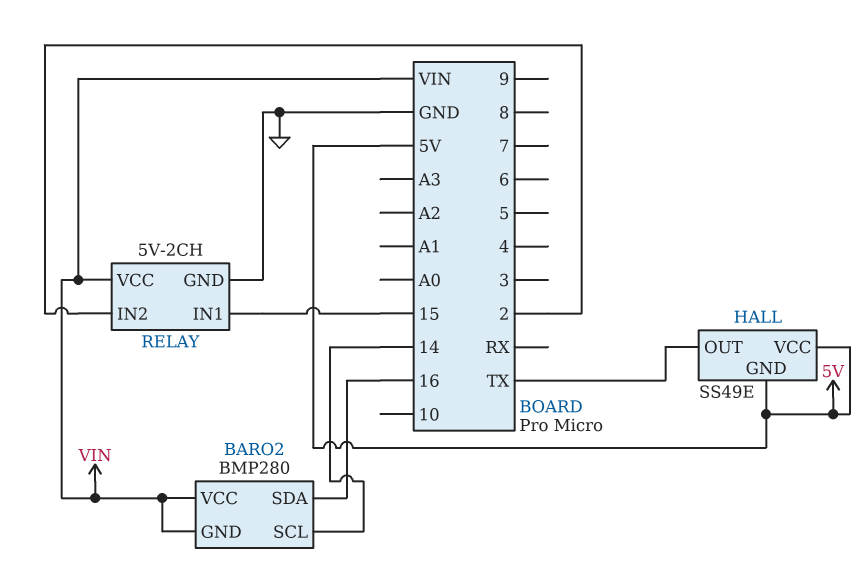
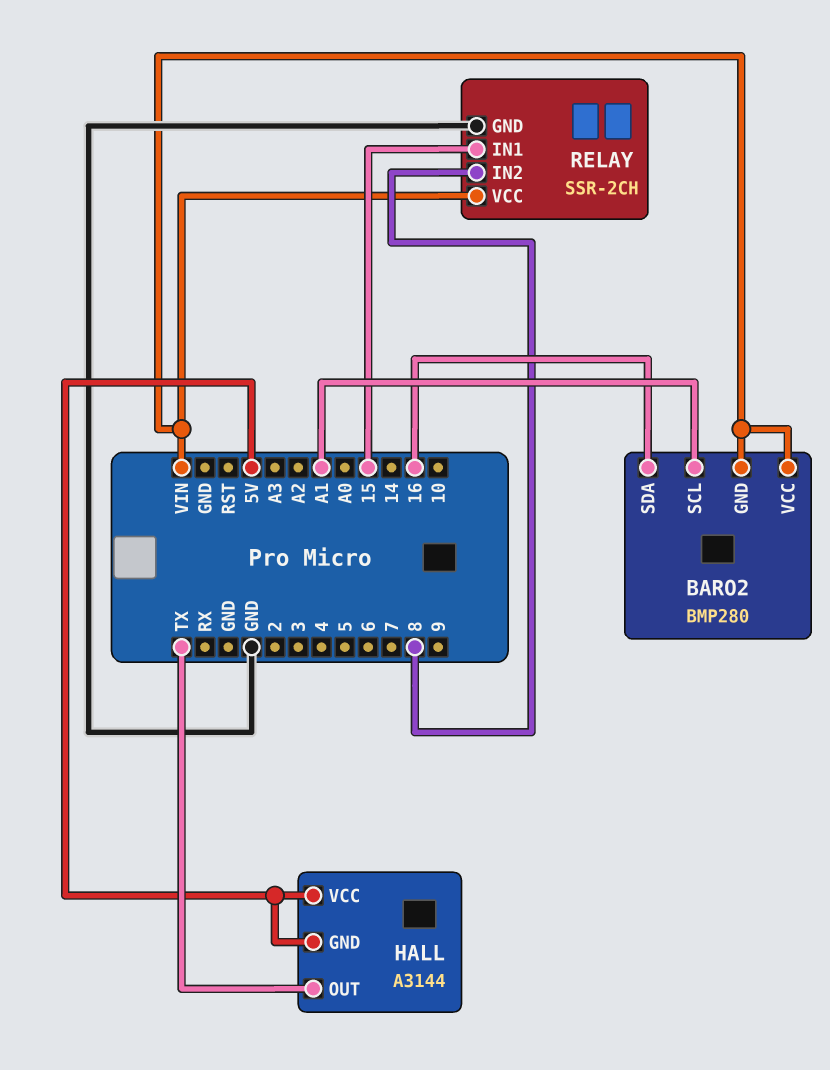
BARO2 pin SCL: 14 -> A1
HALL: SS49E -> A3144
RELAY: 5V-2CH -> SSR-2CH
RELAY pin IN2: 2 -> 8

